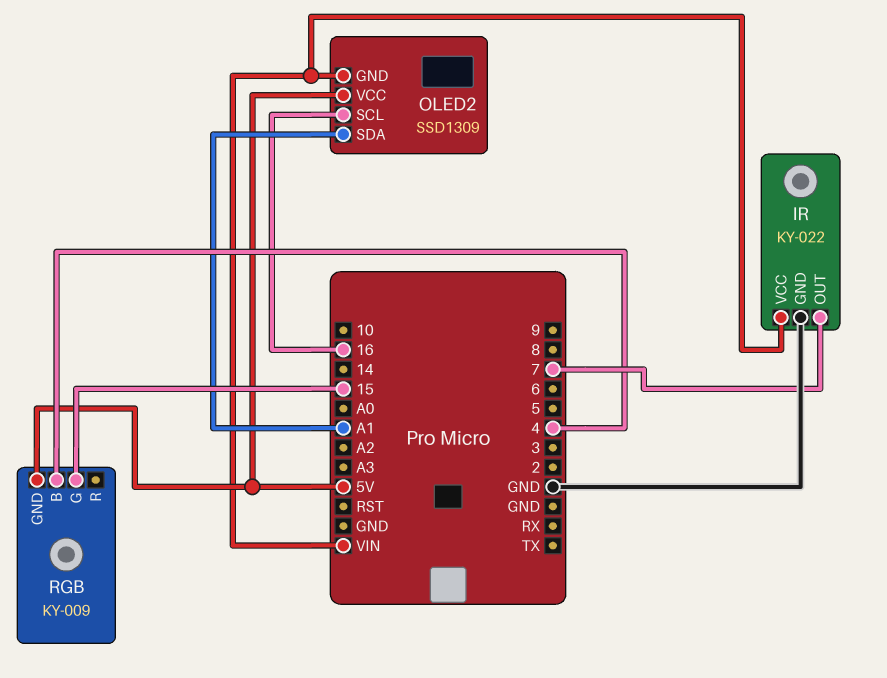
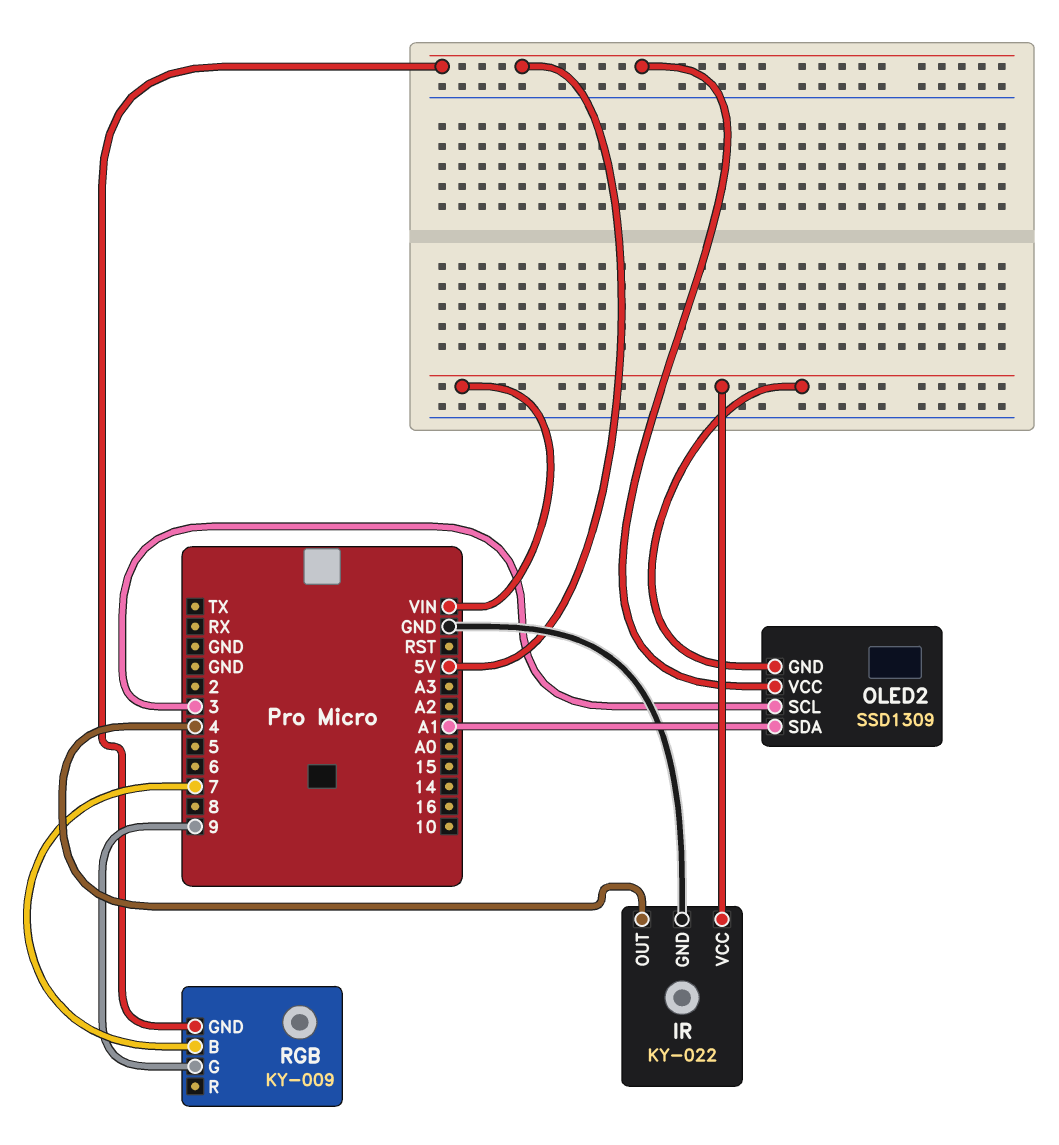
IR pin OUT: 7 -> 4
OLED2 pin SCL: 16 -> 3
RGB pin B: 4 -> 7
RGB pin G: 15 -> 9

